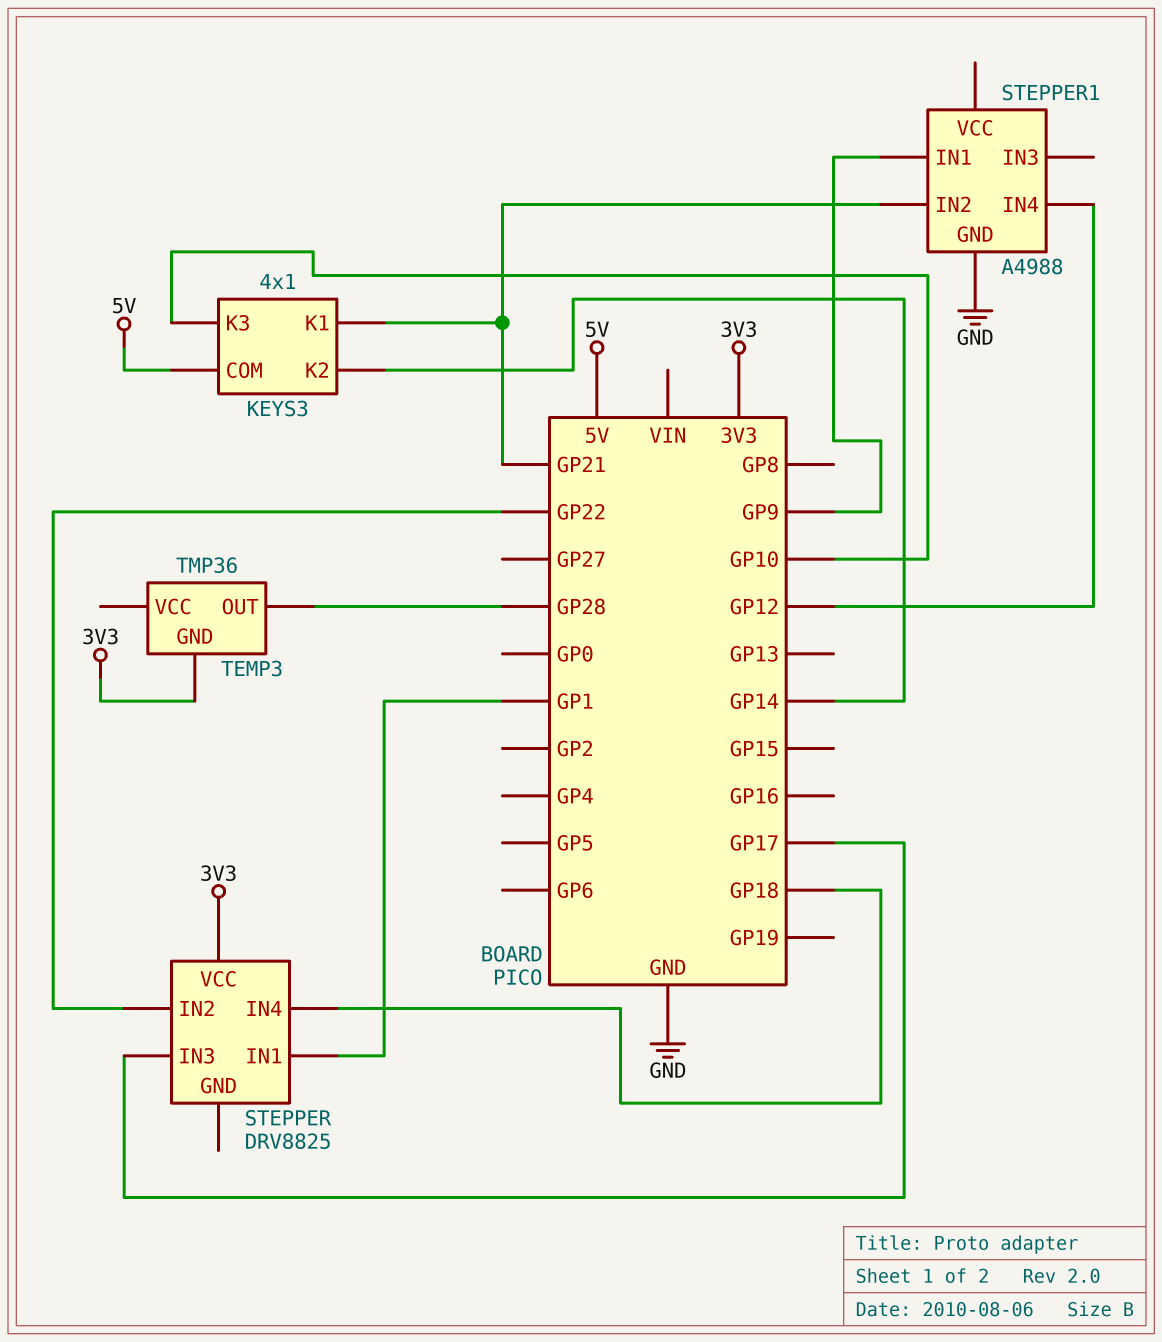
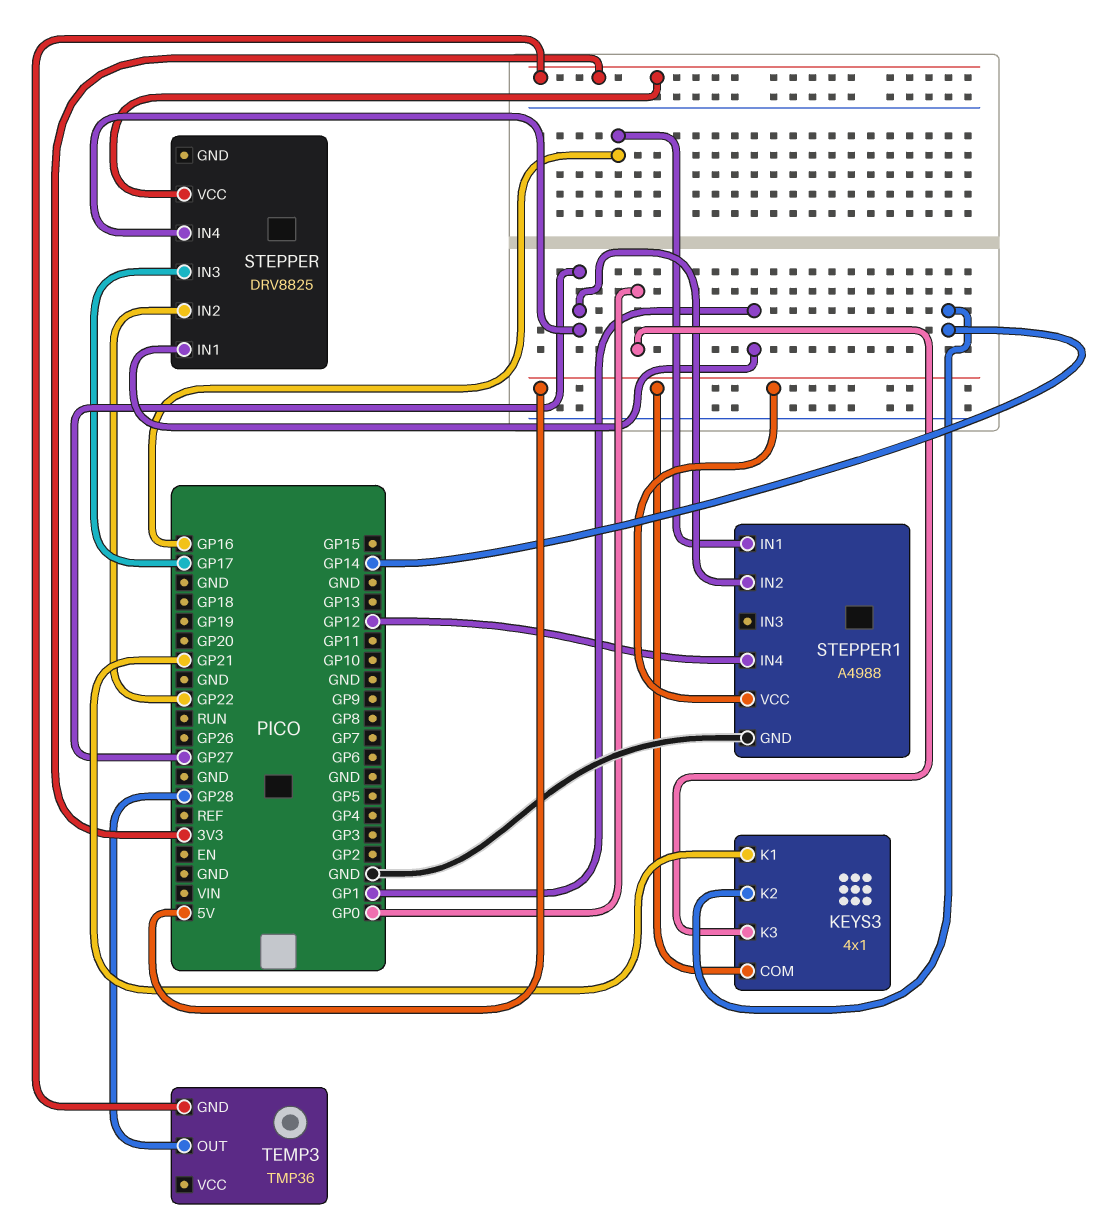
KEYS3 pin K3: GP10 -> GP0
STEPPER pin IN4: GP18 -> GP27
STEPPER1 pin IN1: GP9 -> GP16
STEPPER1 pin IN2: GP21 -> GP27
STEPPER1 pin VCC: none -> 5V

